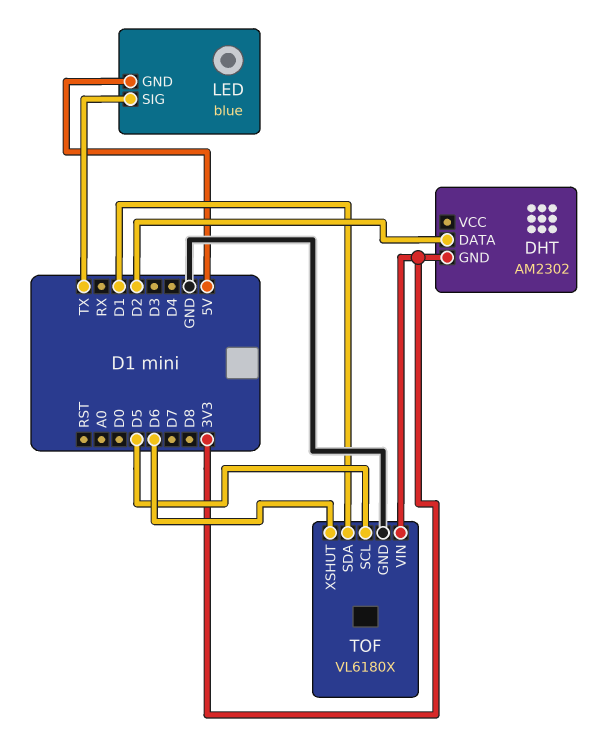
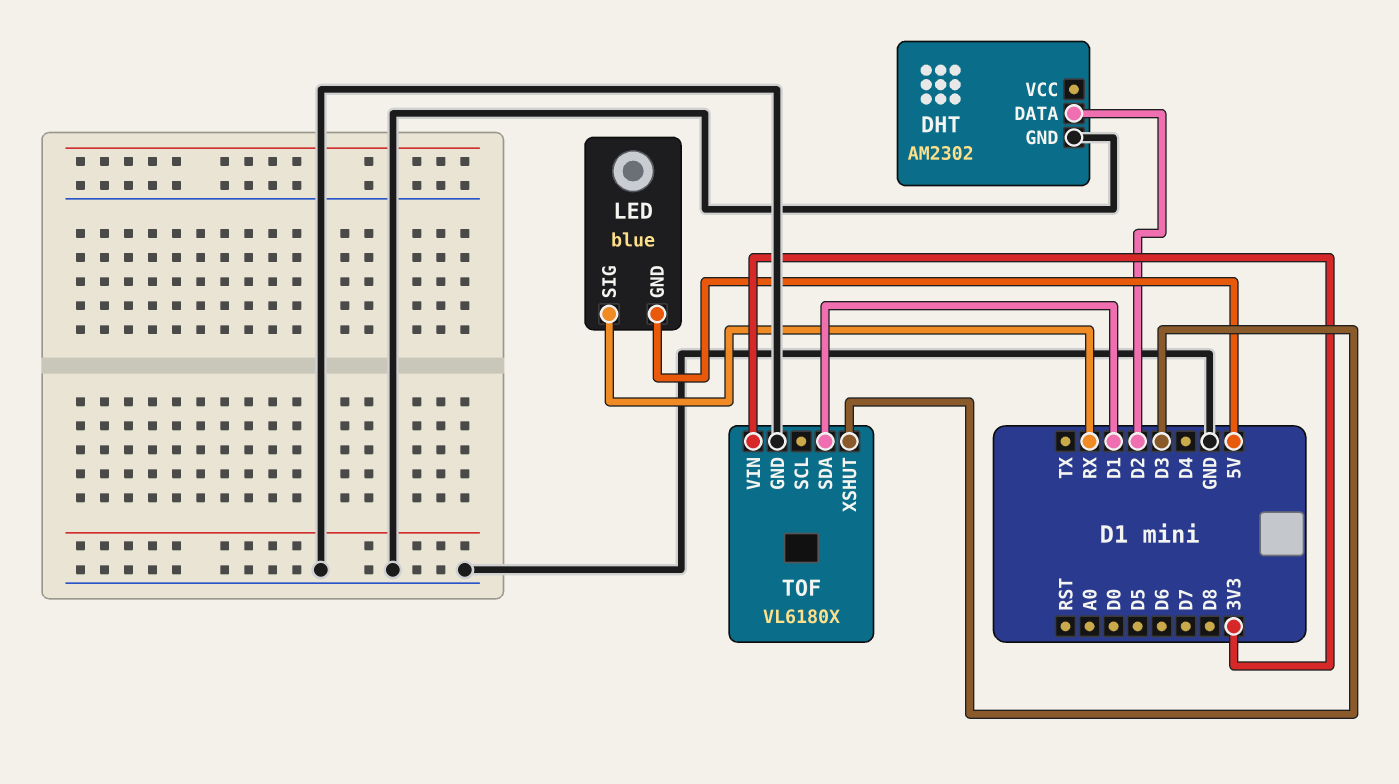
DHT pin GND: 3V3 -> GND
LED pin SIG: TX -> RX
TOF pin SCL: D5 -> none
TOF pin XSHUT: D6 -> D3

